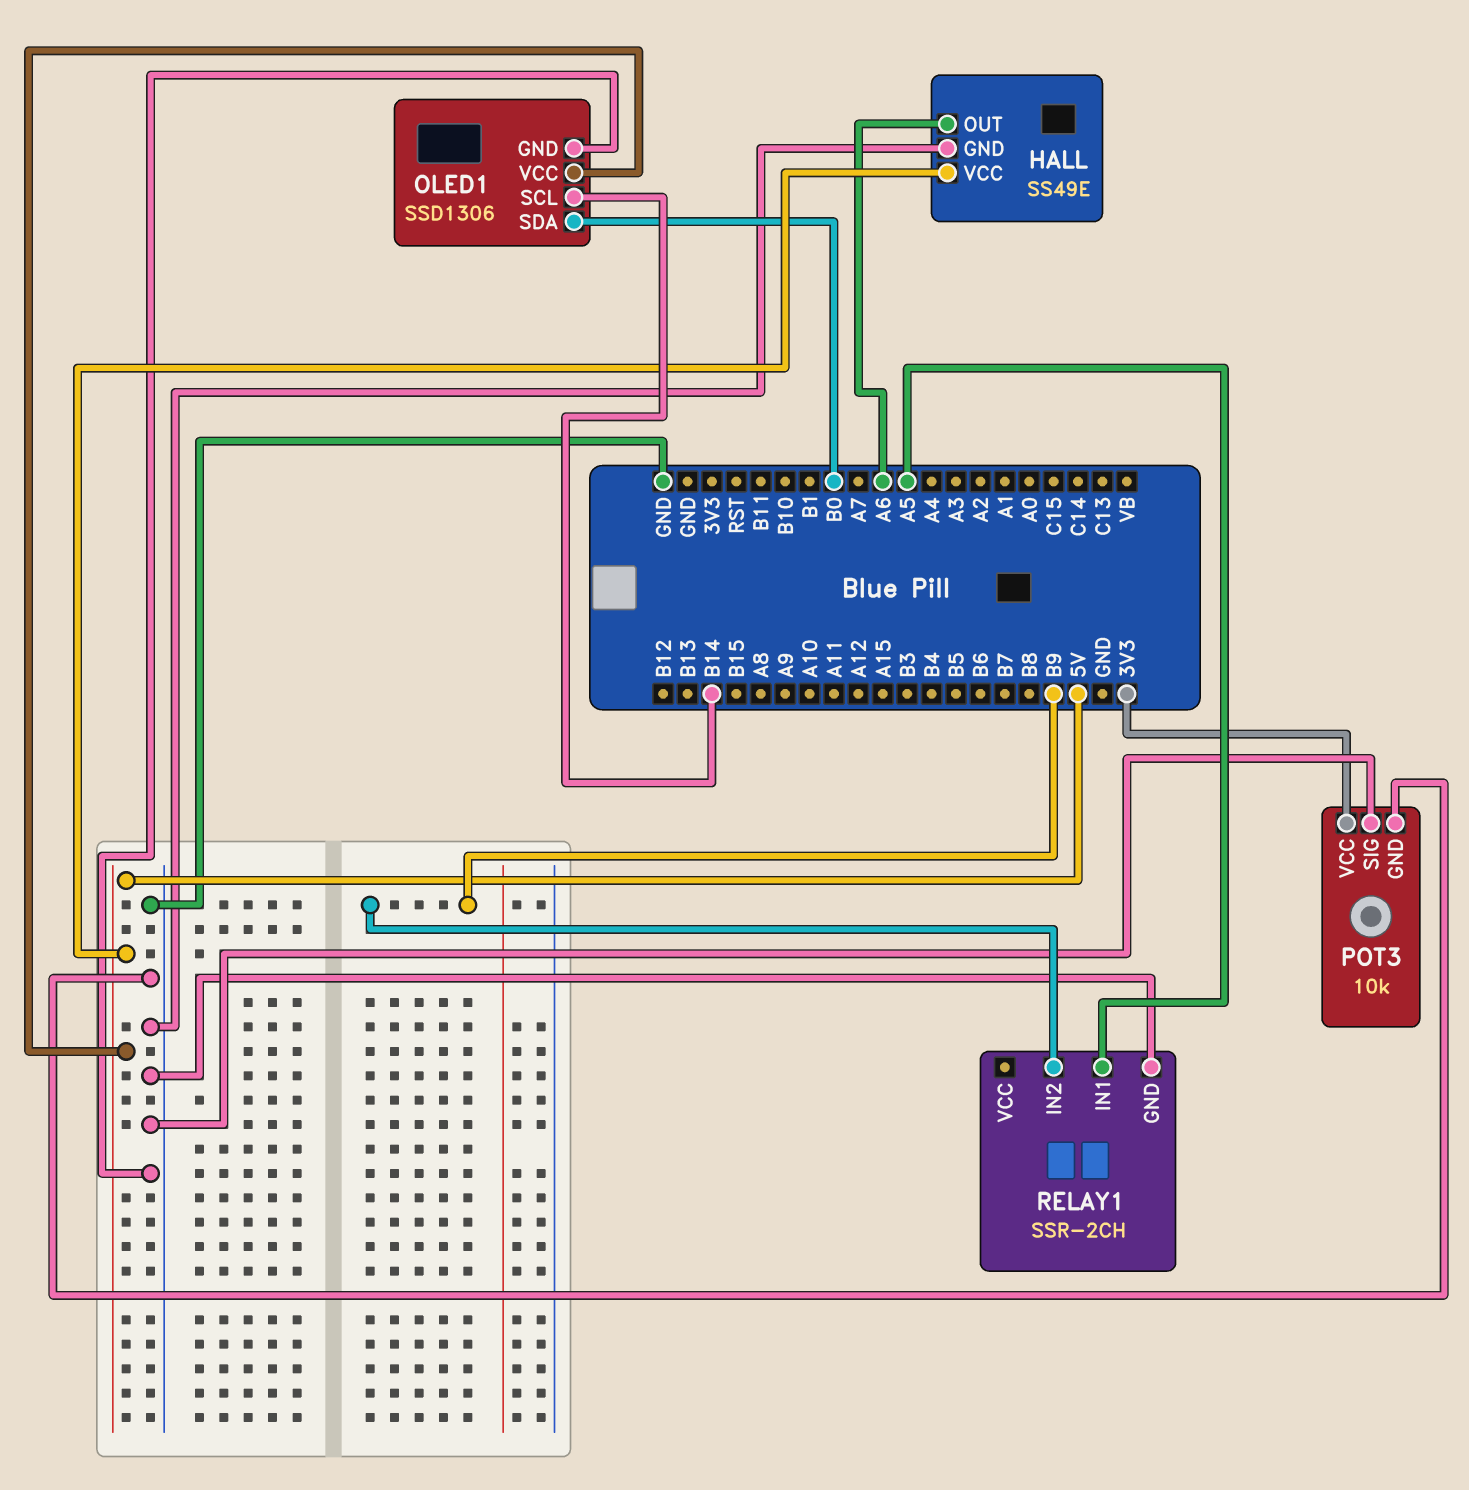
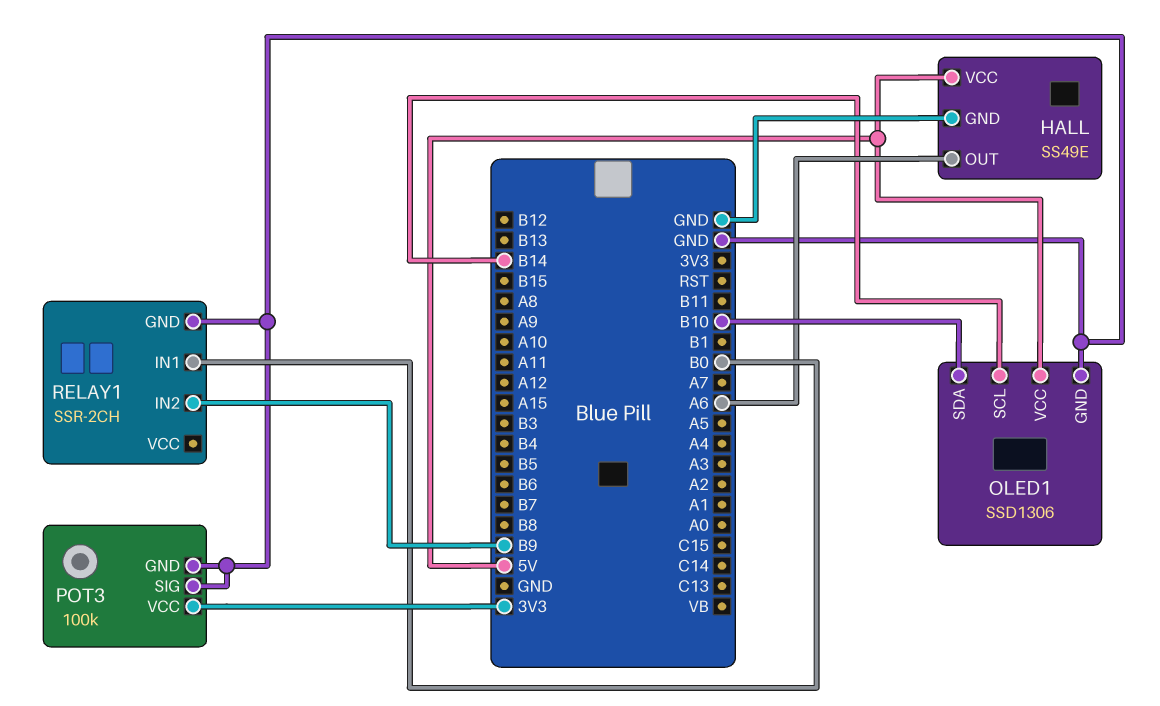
OLED1 pin SDA: B0 -> B10
POT3: 10k -> 100k
RELAY1 pin IN1: A5 -> B0

